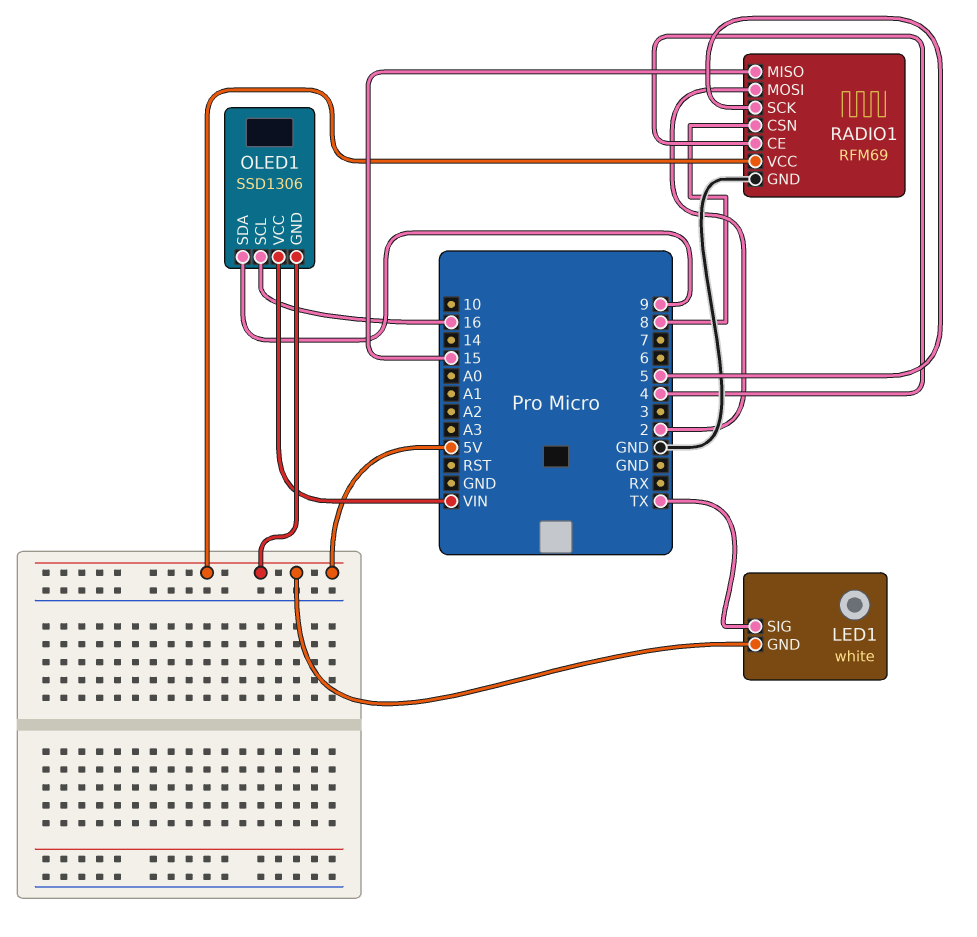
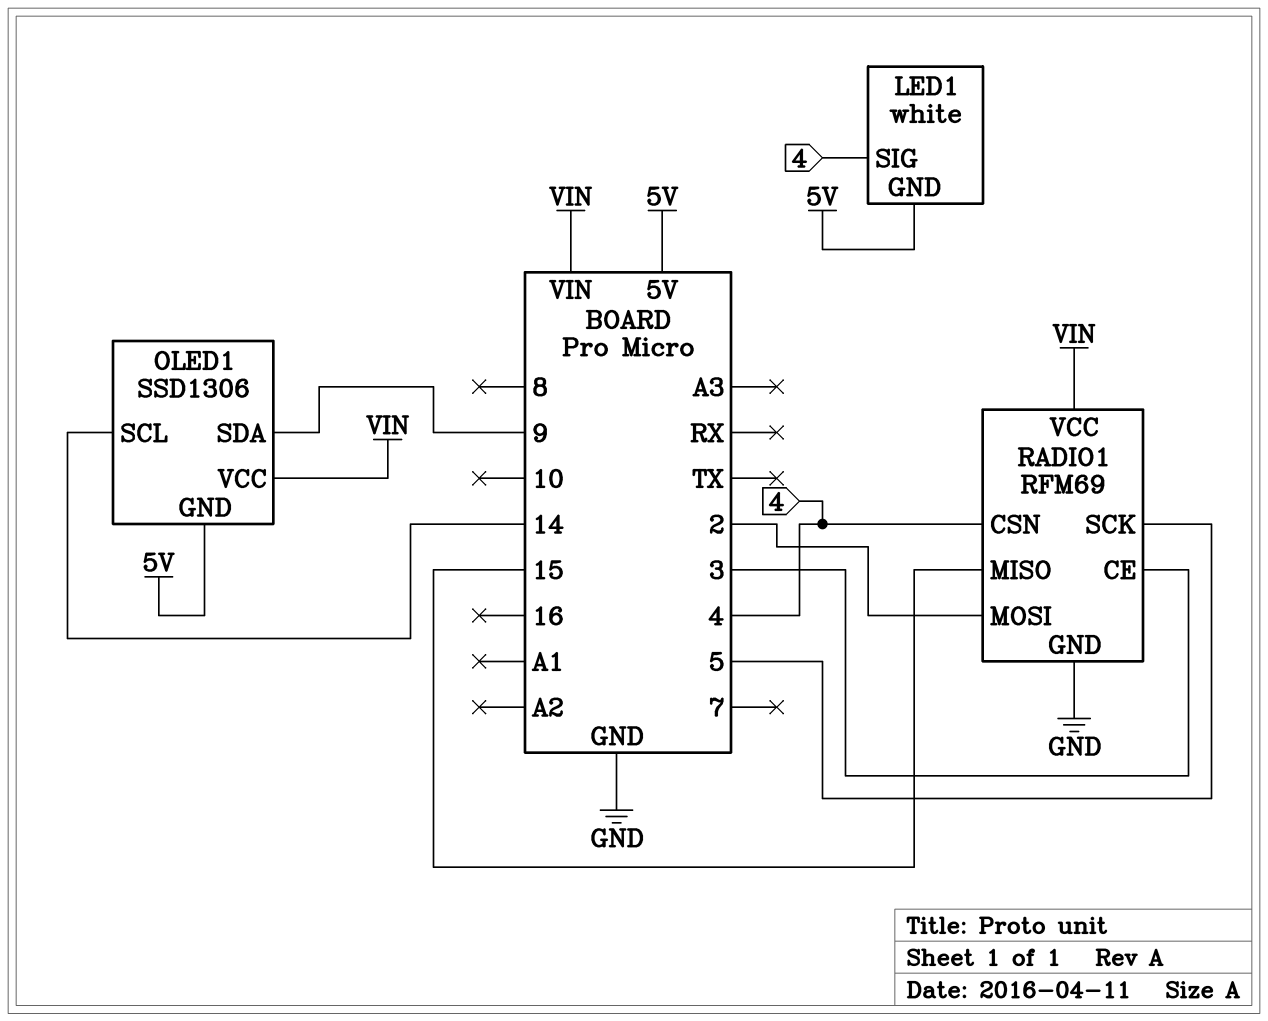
LED1 pin SIG: TX -> 4
OLED1 pin SCL: 16 -> 14
RADIO1 pin CE: 4 -> 3
RADIO1 pin CSN: 8 -> 4
RADIO1 pin VCC: 5V -> VIN

